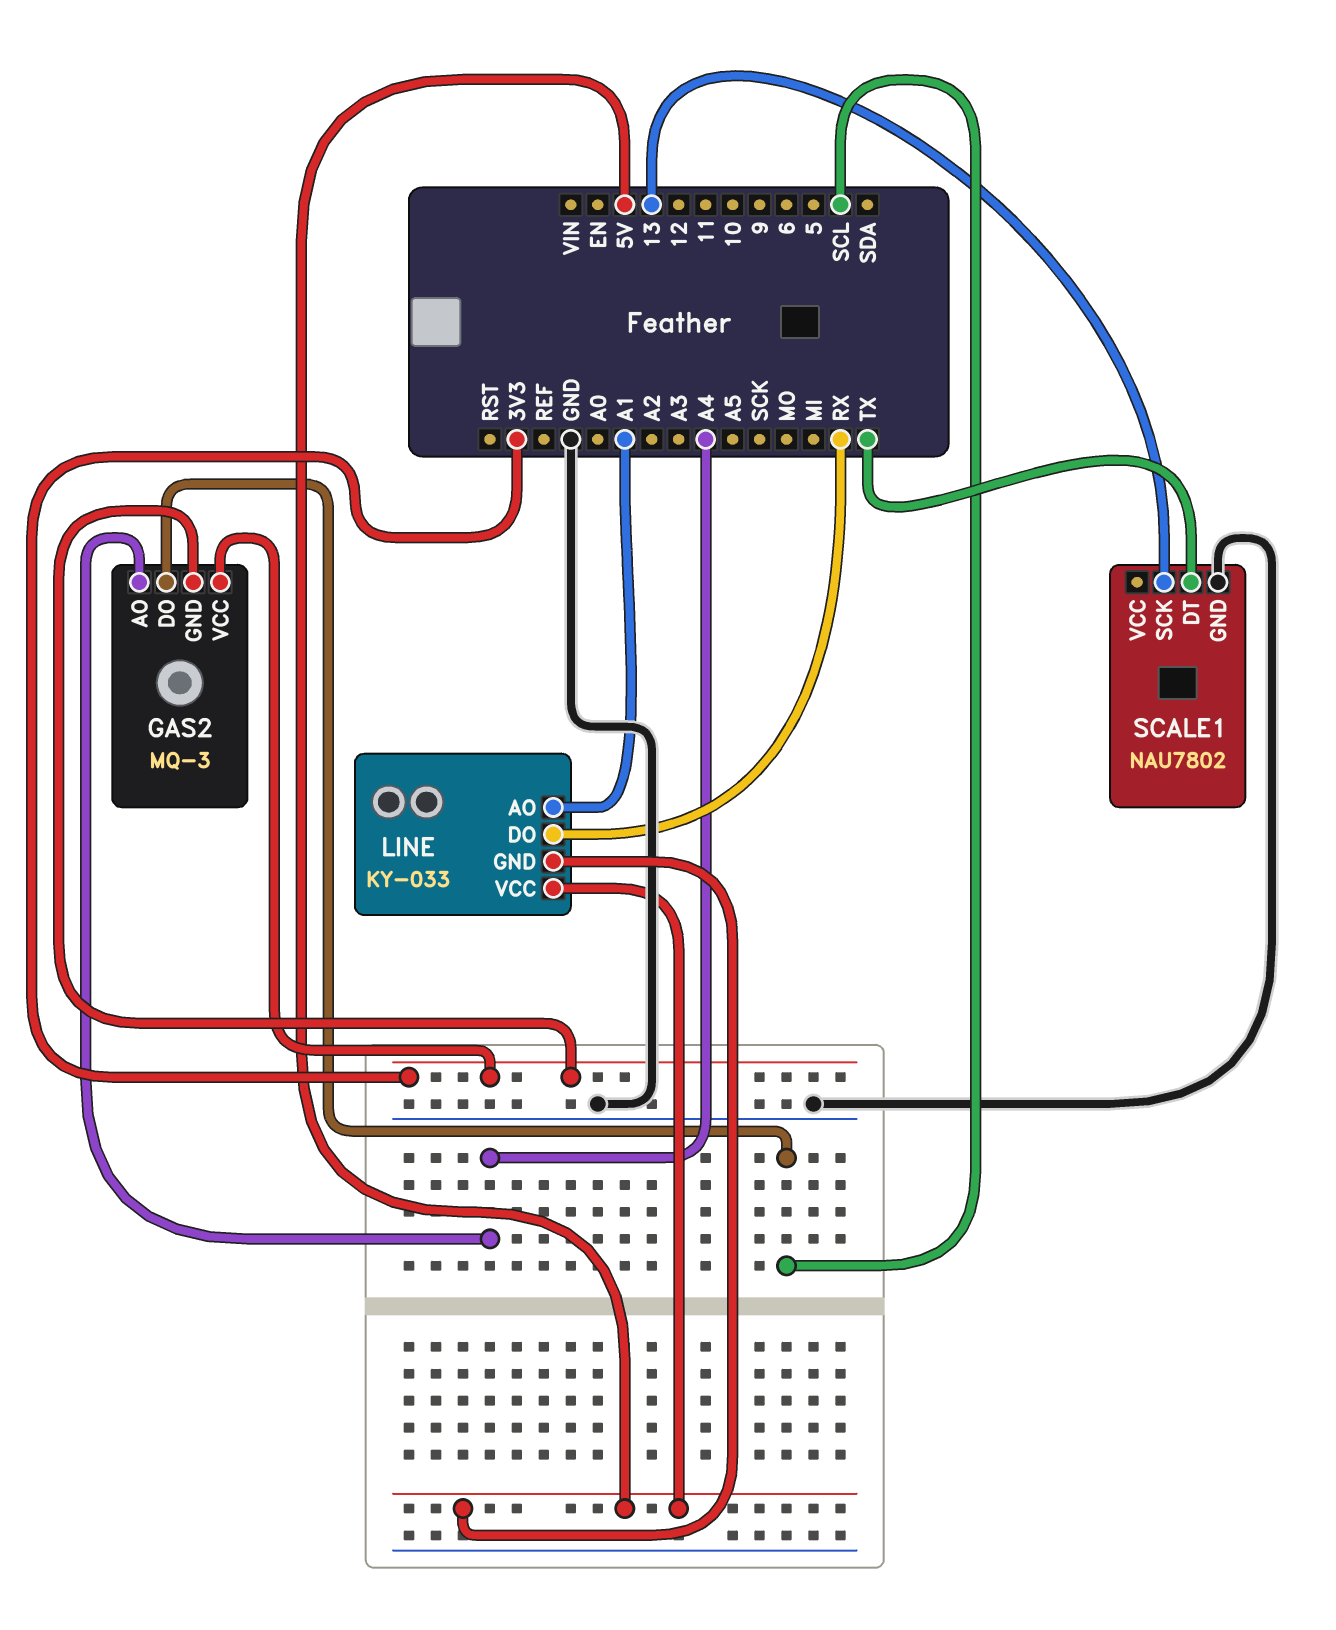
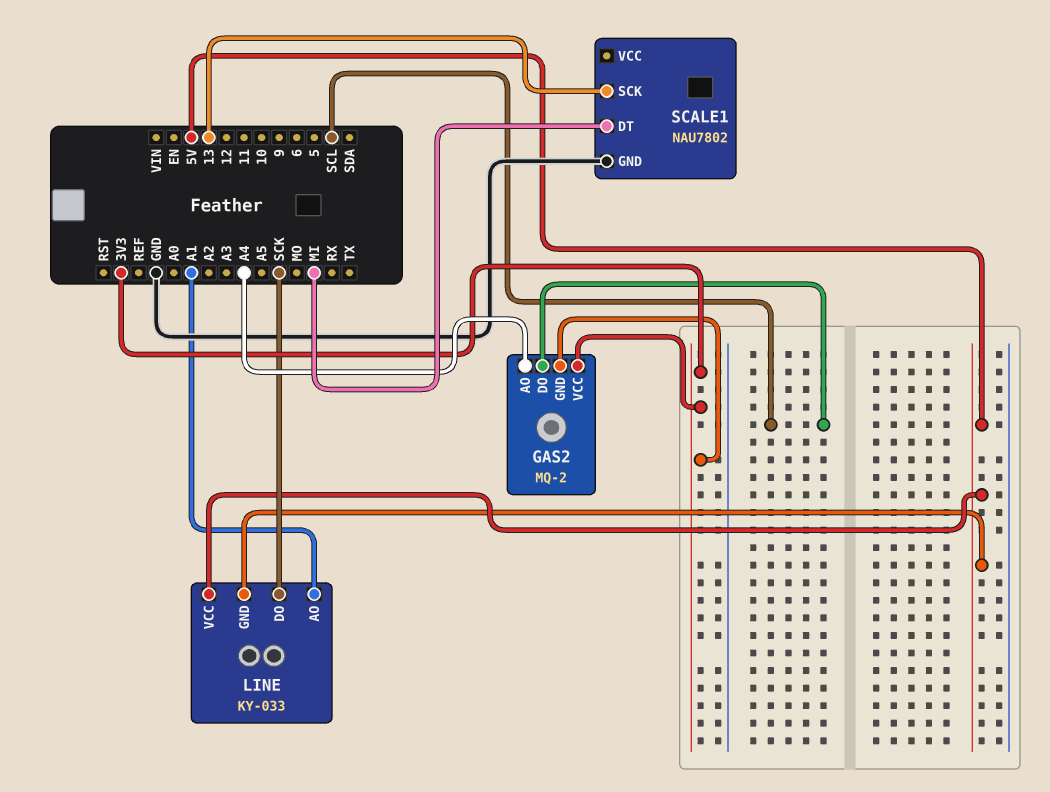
GAS2: MQ-3 -> MQ-2
LINE pin DO: RX -> SCK
SCALE1 pin DT: TX -> MI

